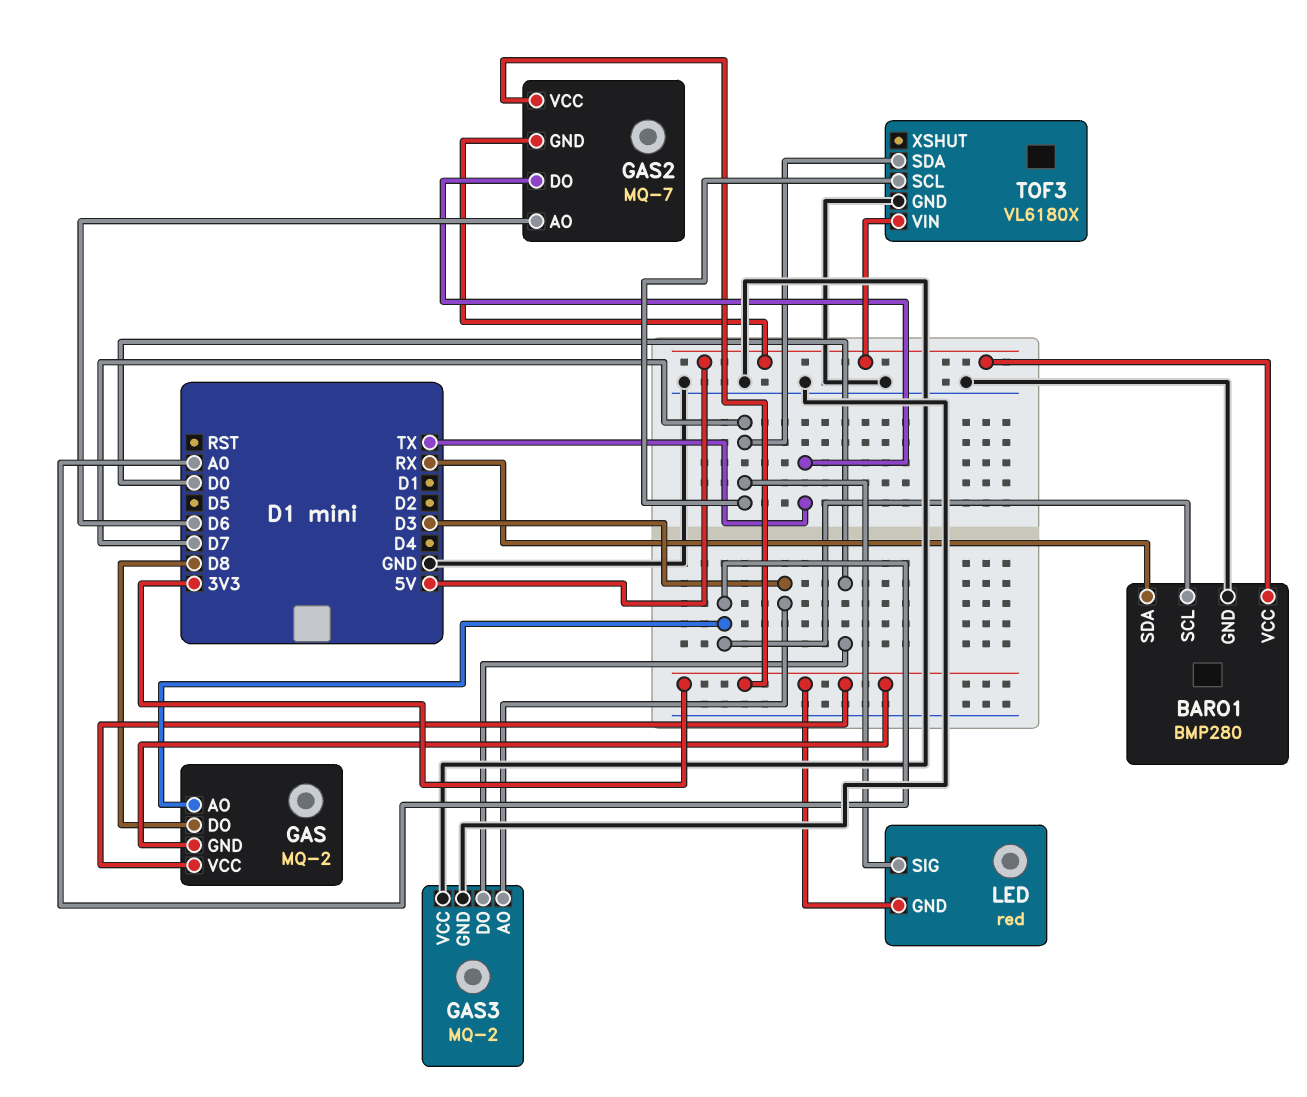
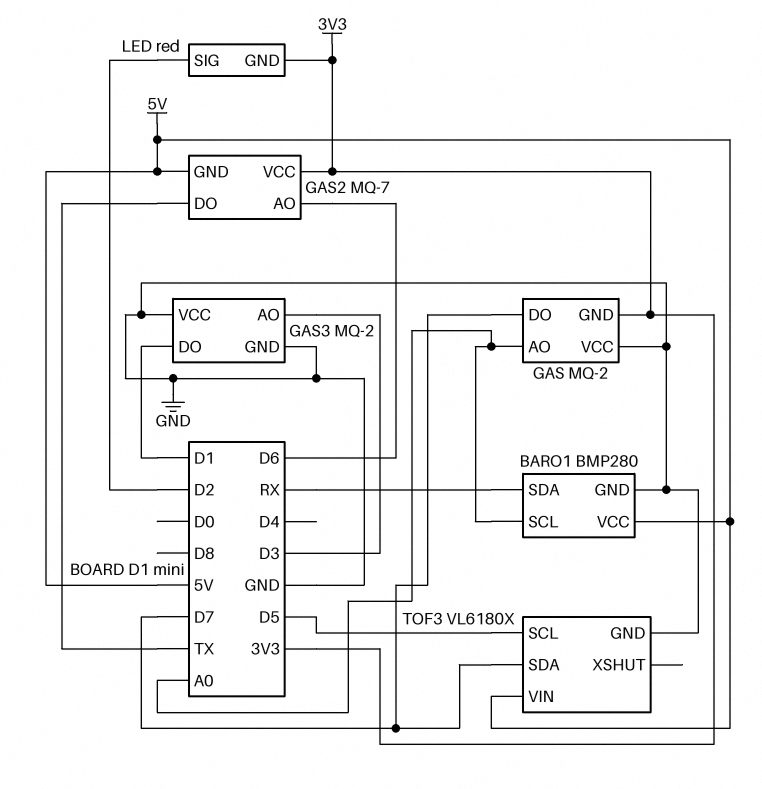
GAS pin DO: D8 -> D7
GAS pin VCC: 3V3 -> GND
GAS3 pin DO: D0 -> D1
LED pin SIG: D7 -> D2
TOF3 pin SCL: D7 -> D5

